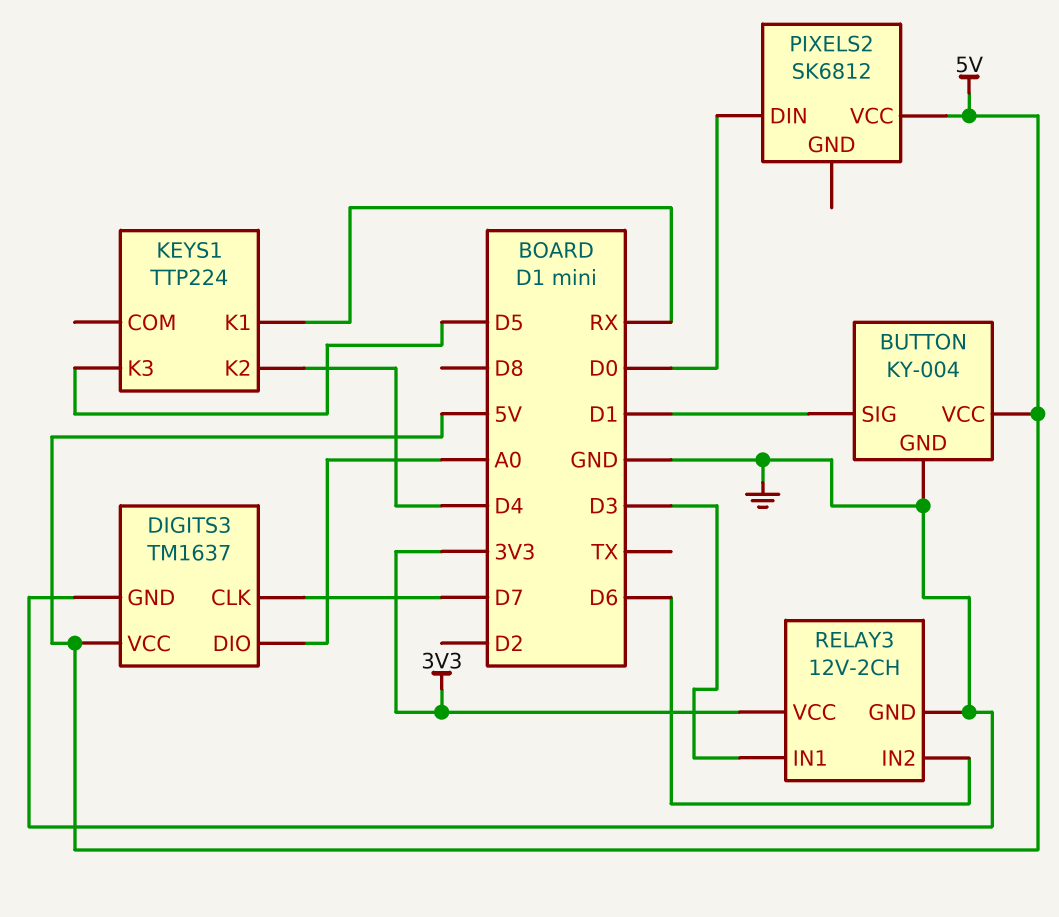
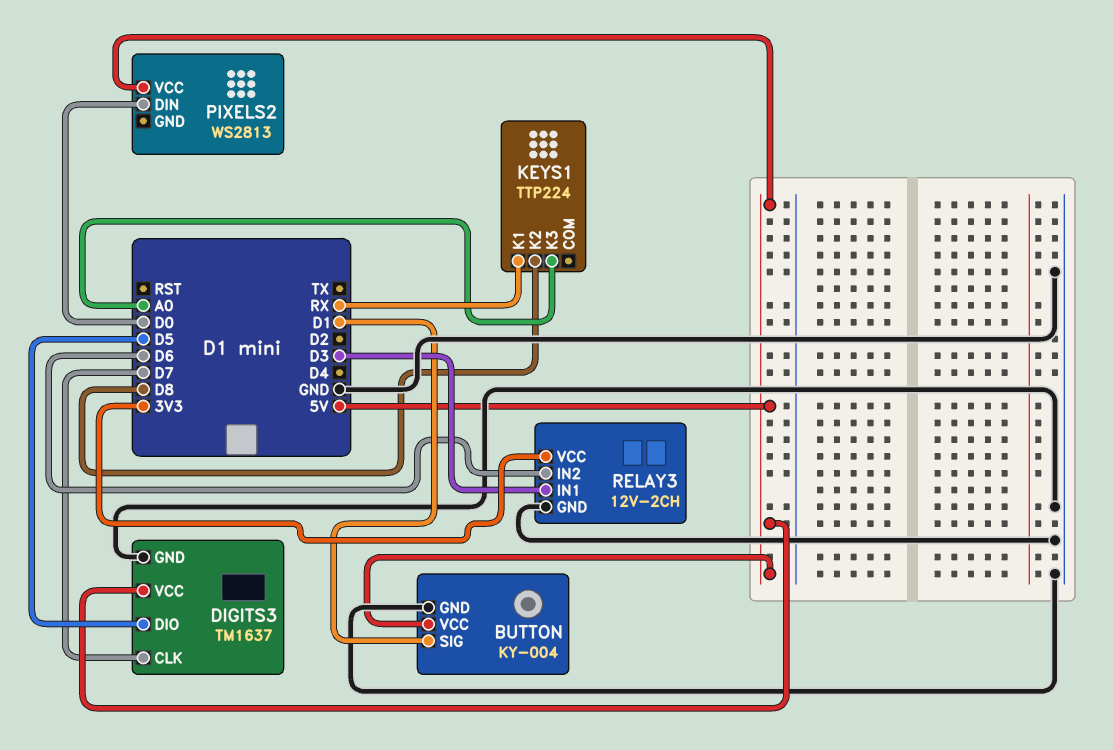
DIGITS3 pin DIO: A0 -> D5
KEYS1 pin K2: D4 -> D8
KEYS1 pin K3: D5 -> A0
PIXELS2: SK6812 -> WS2813

